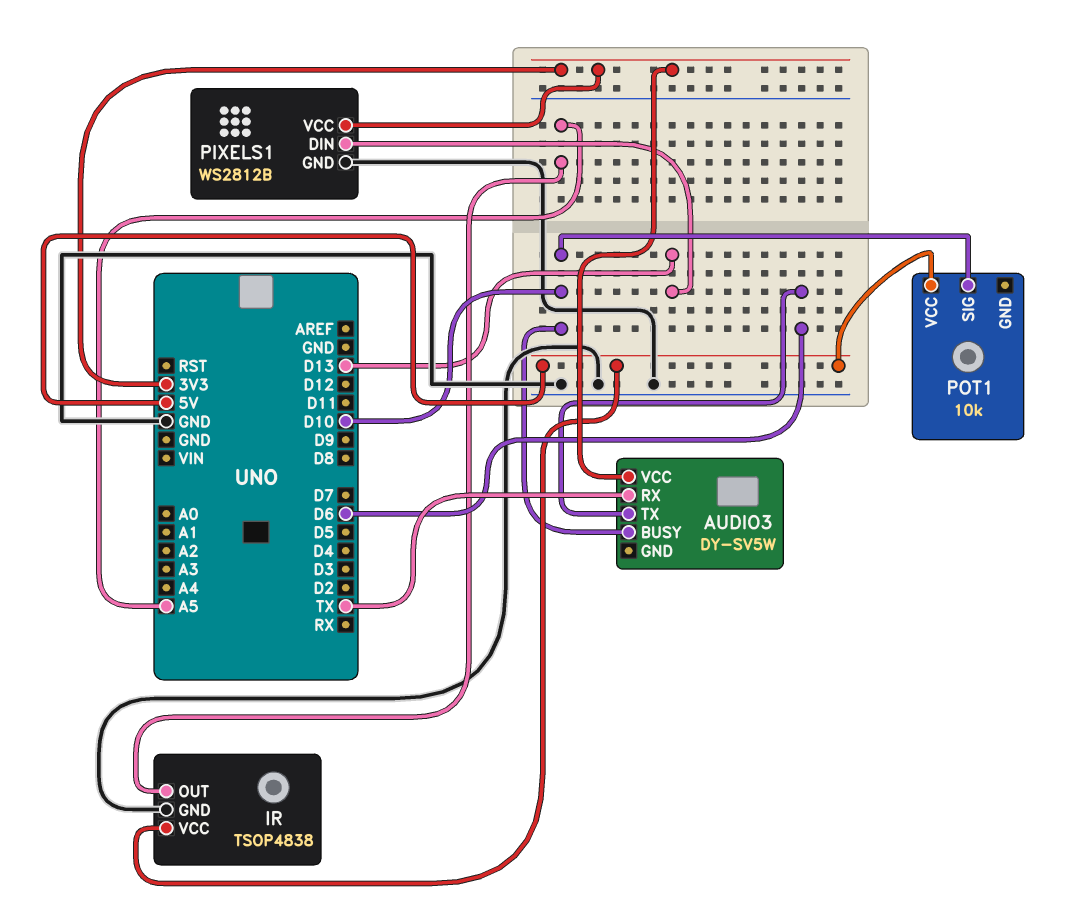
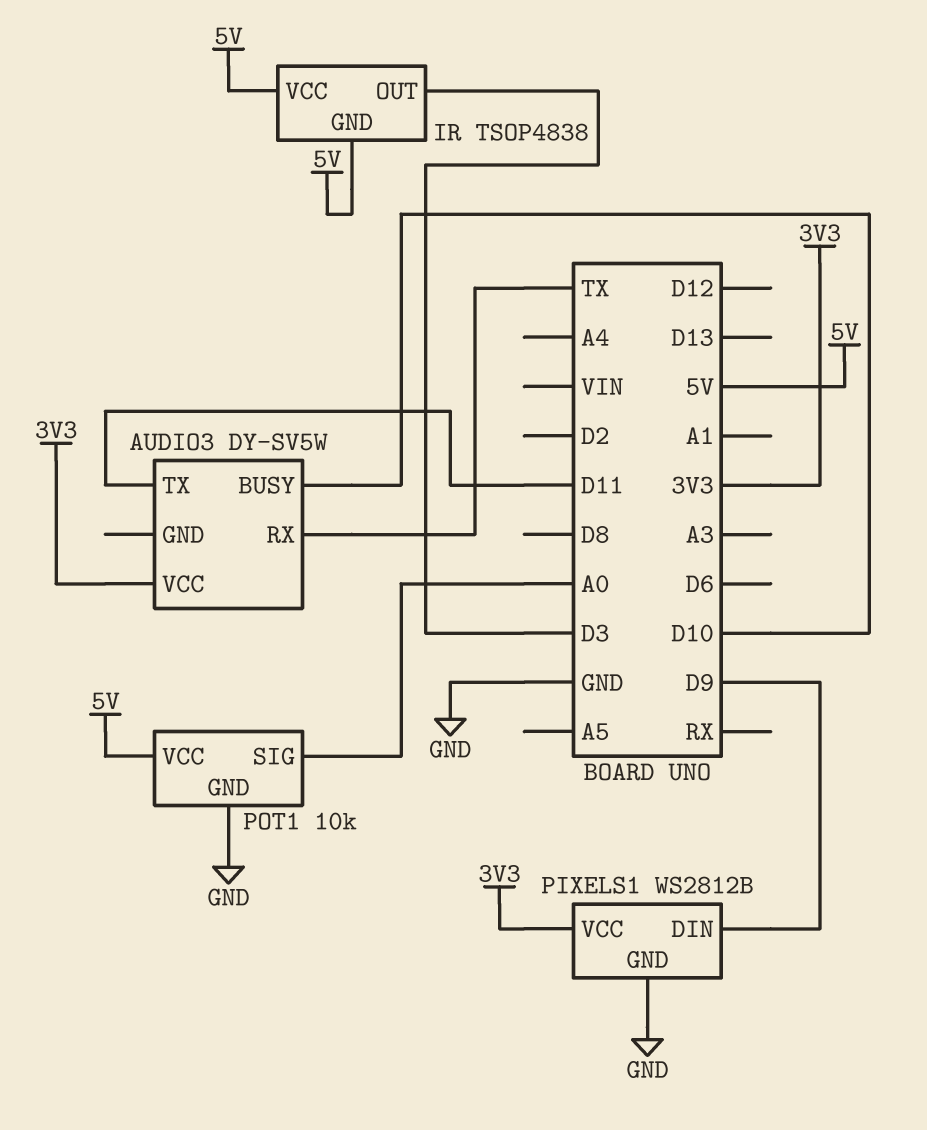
AUDIO3 pin TX: D6 -> D11
IR pin GND: GND -> 5V
IR pin OUT: A5 -> D3
PIXELS1 pin DIN: D13 -> D9
POT1 pin GND: none -> GND
POT1 pin SIG: D10 -> A0

